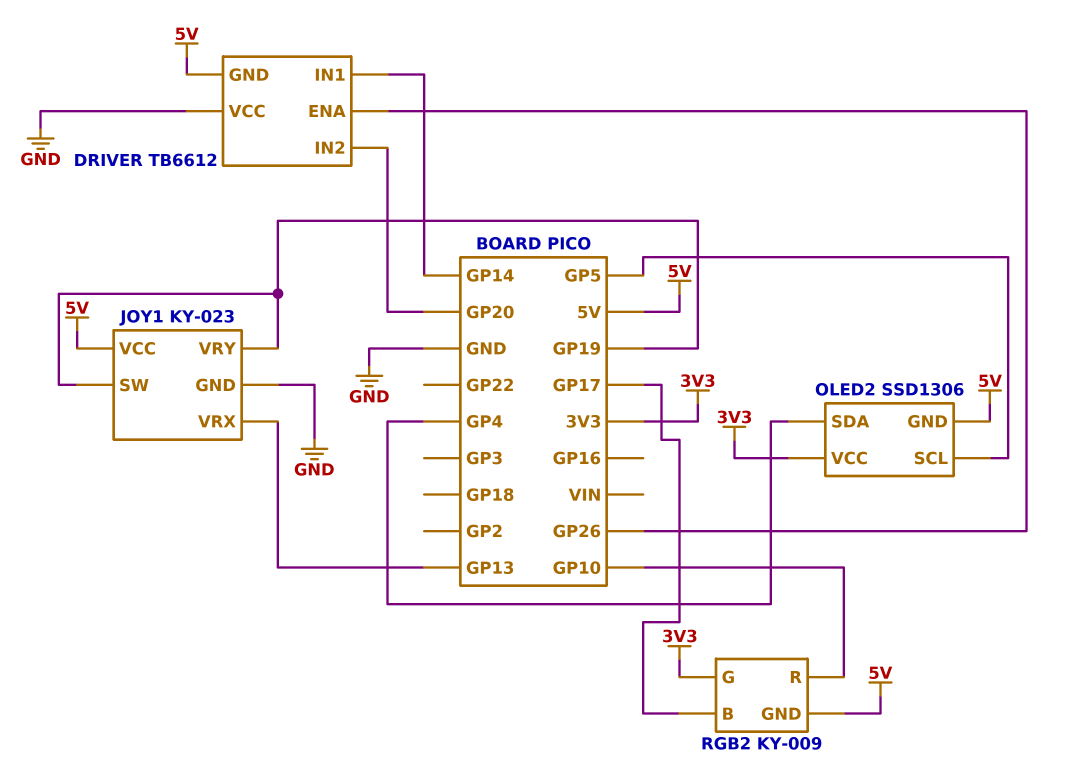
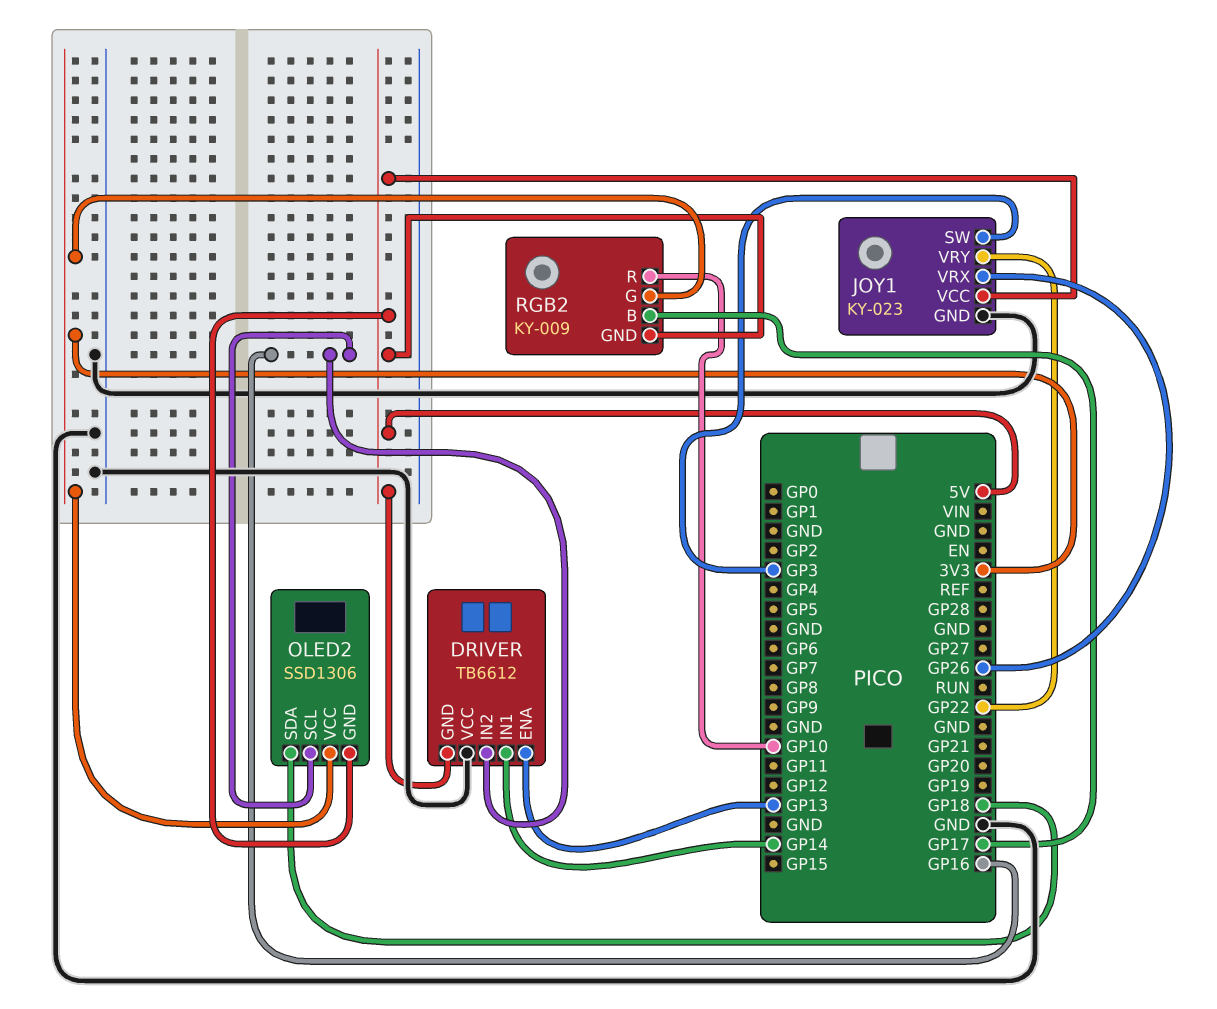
DRIVER pin ENA: GP26 -> GP13
DRIVER pin IN2: GP20 -> GP16
JOY1 pin SW: GP19 -> GP3
JOY1 pin VRX: GP13 -> GP26
JOY1 pin VRY: GP19 -> GP22
OLED2 pin SCL: GP5 -> GP16
OLED2 pin SDA: GP4 -> GP18

